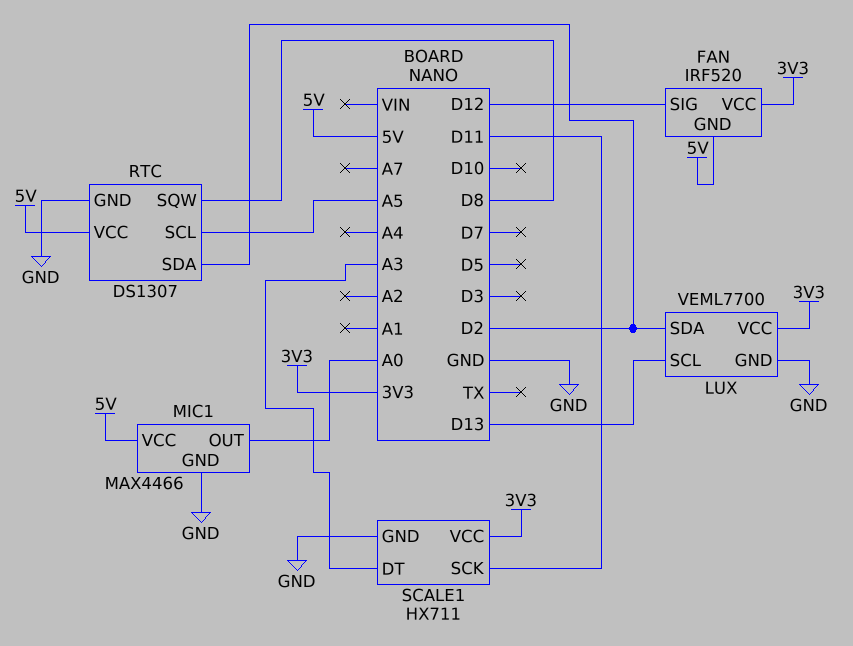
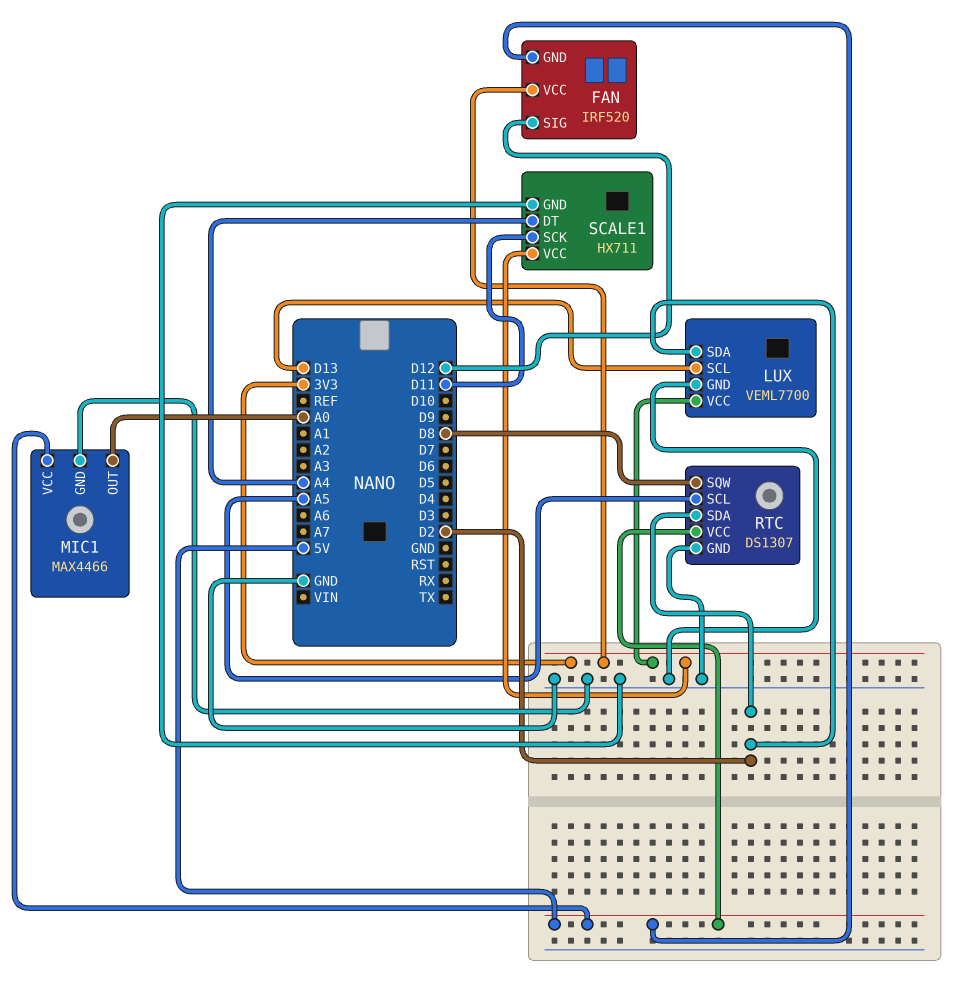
SCALE1 pin DT: A3 -> A4

